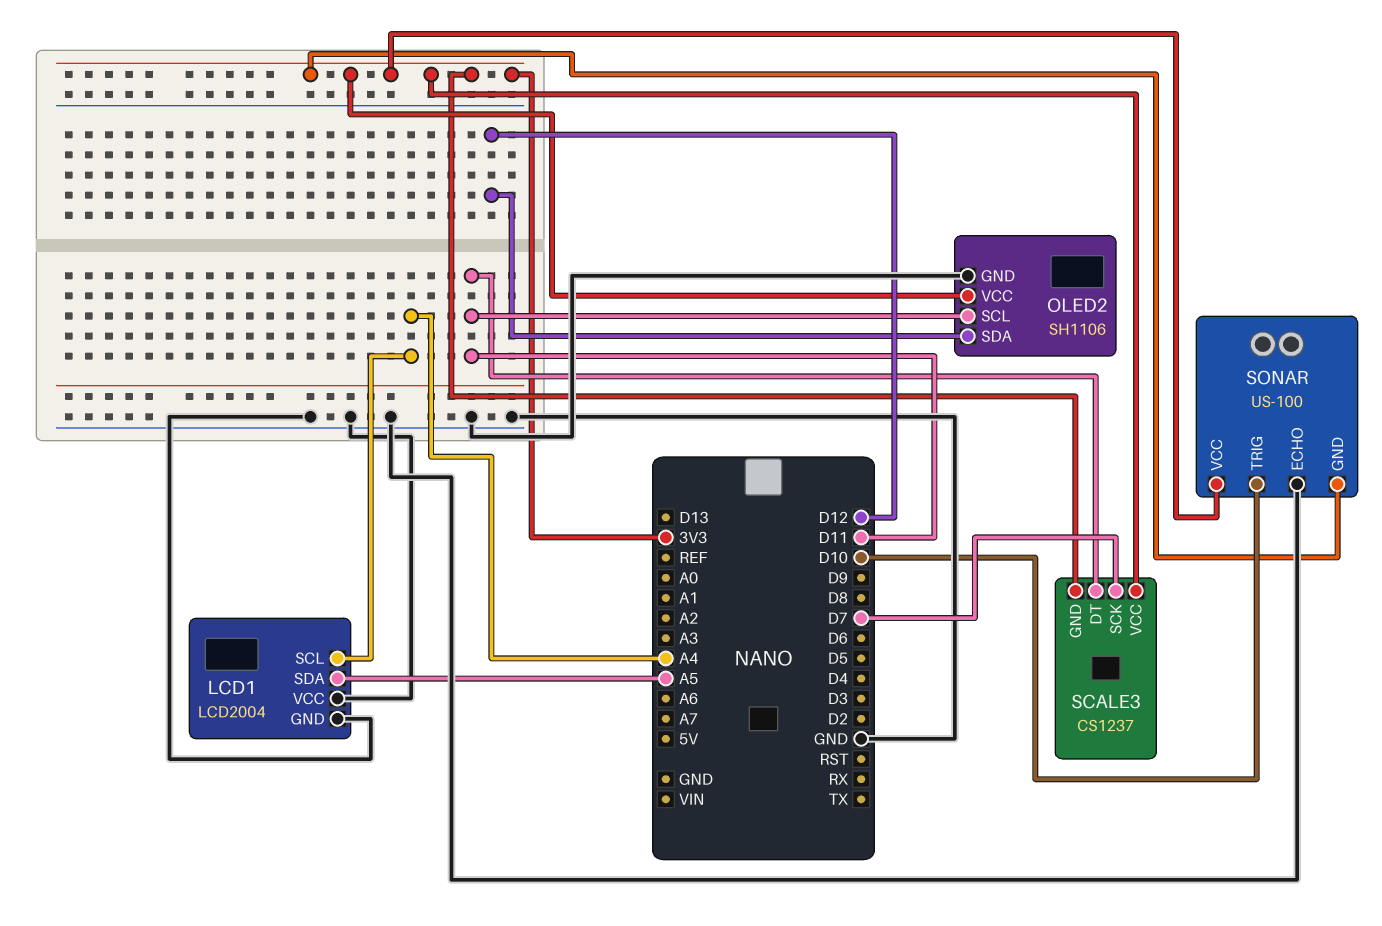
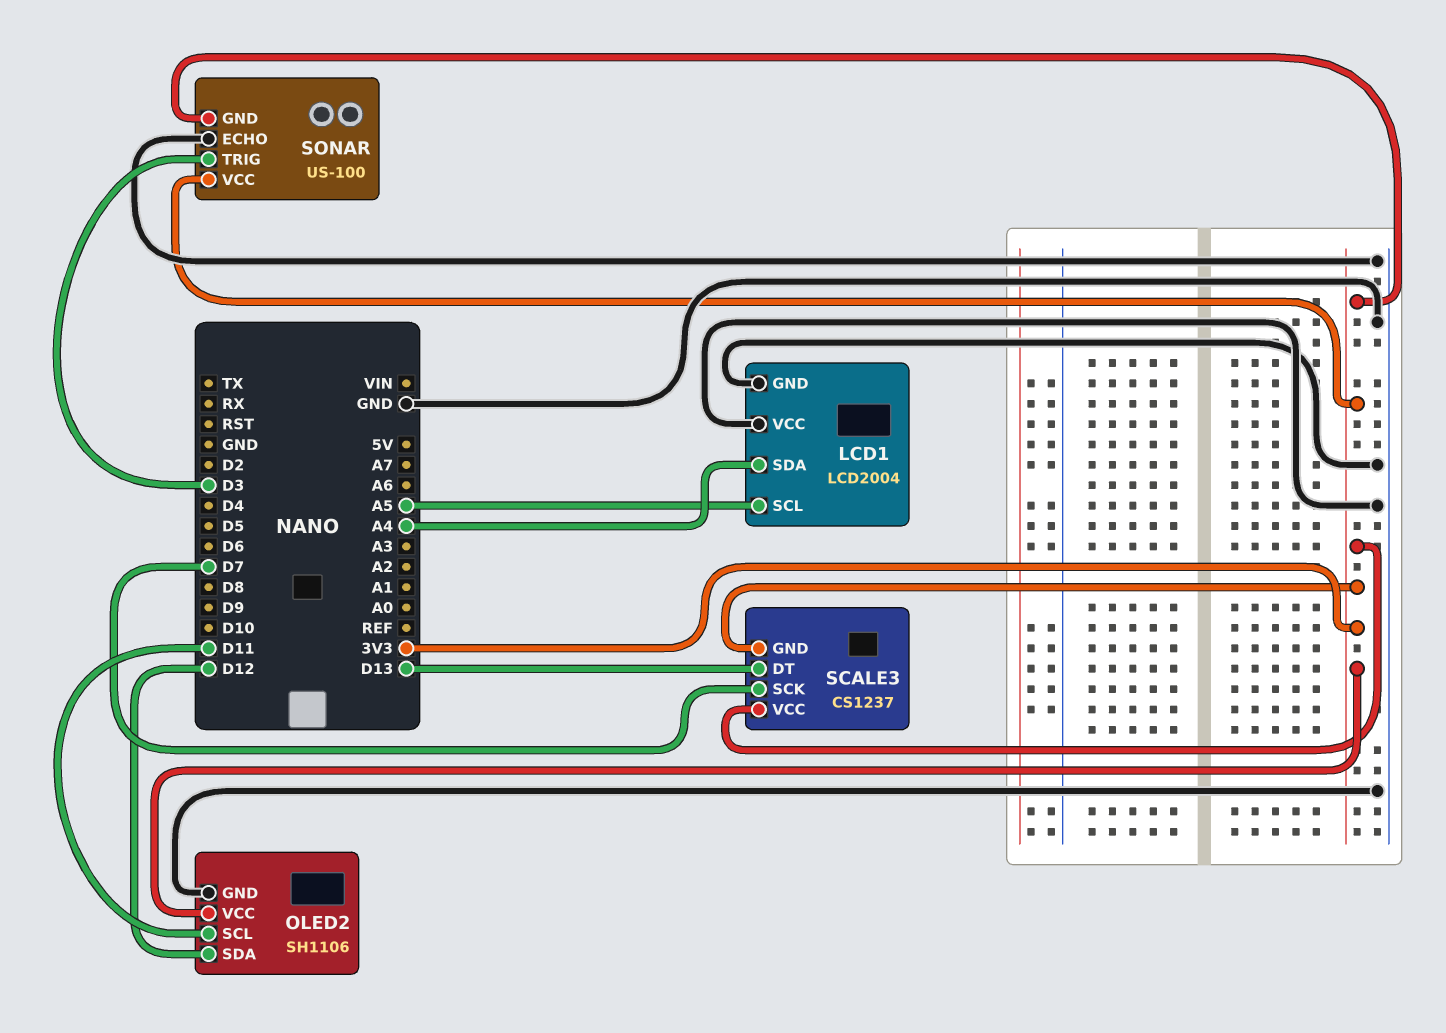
LCD1 pin SCL: A4 -> A5
LCD1 pin SDA: A5 -> A4
SCALE3 pin DT: D11 -> D13
SONAR pin TRIG: D10 -> D3

